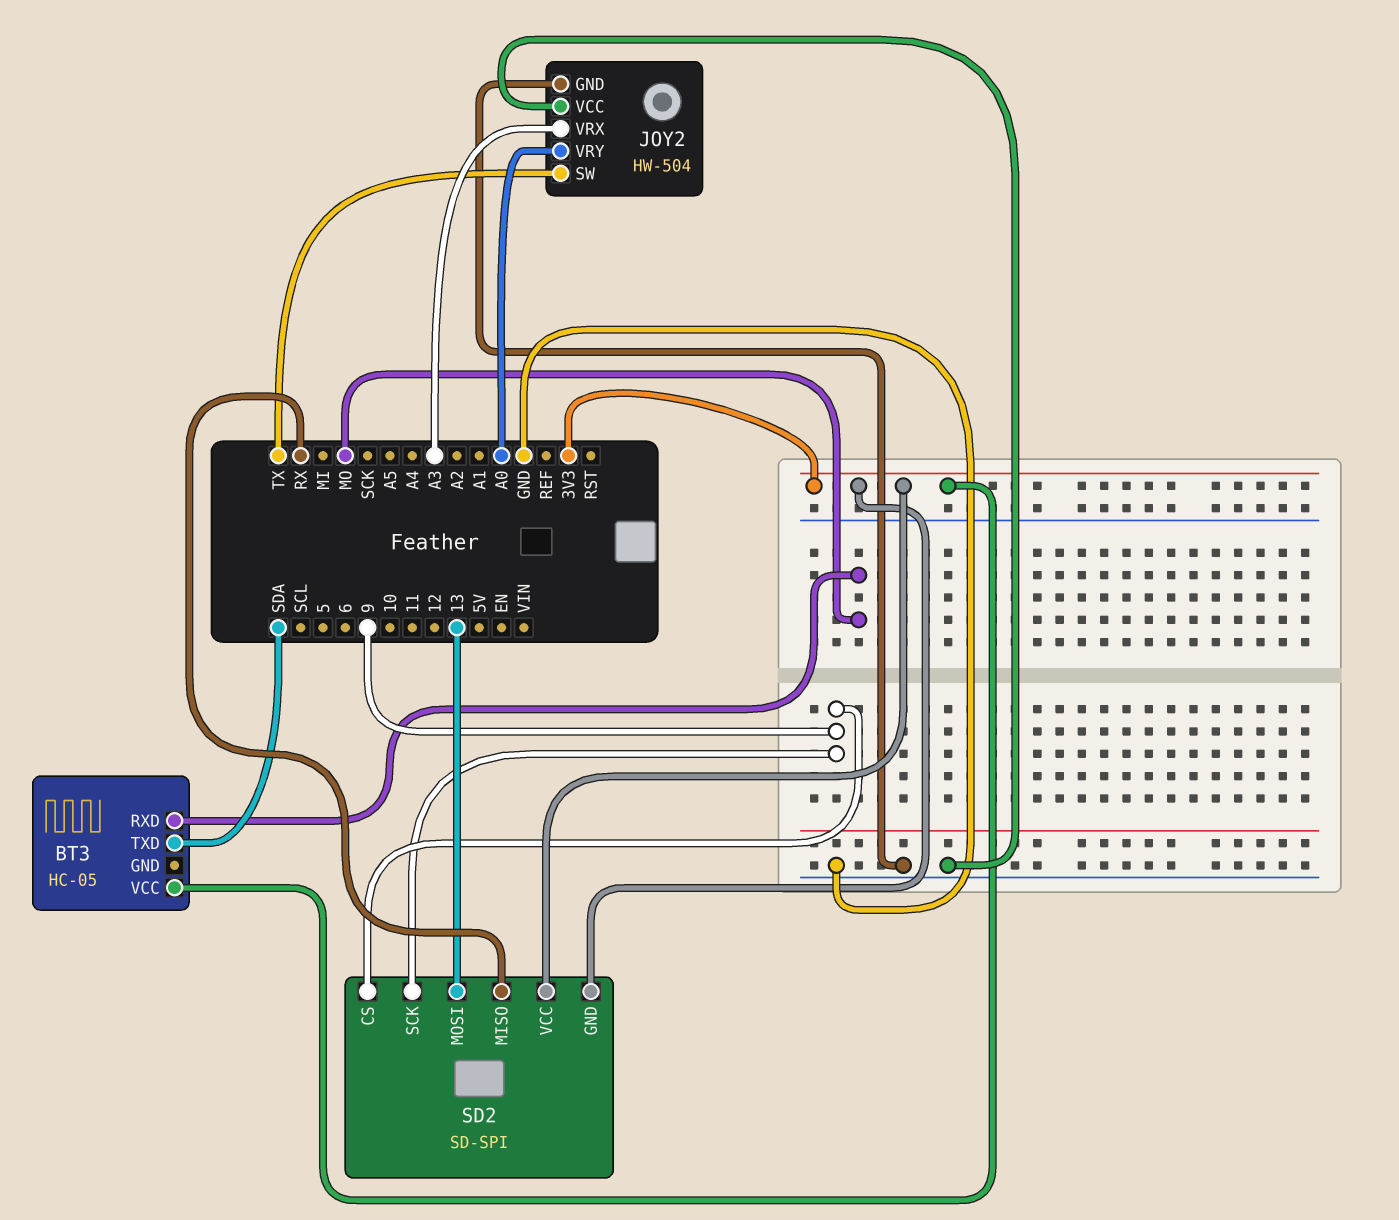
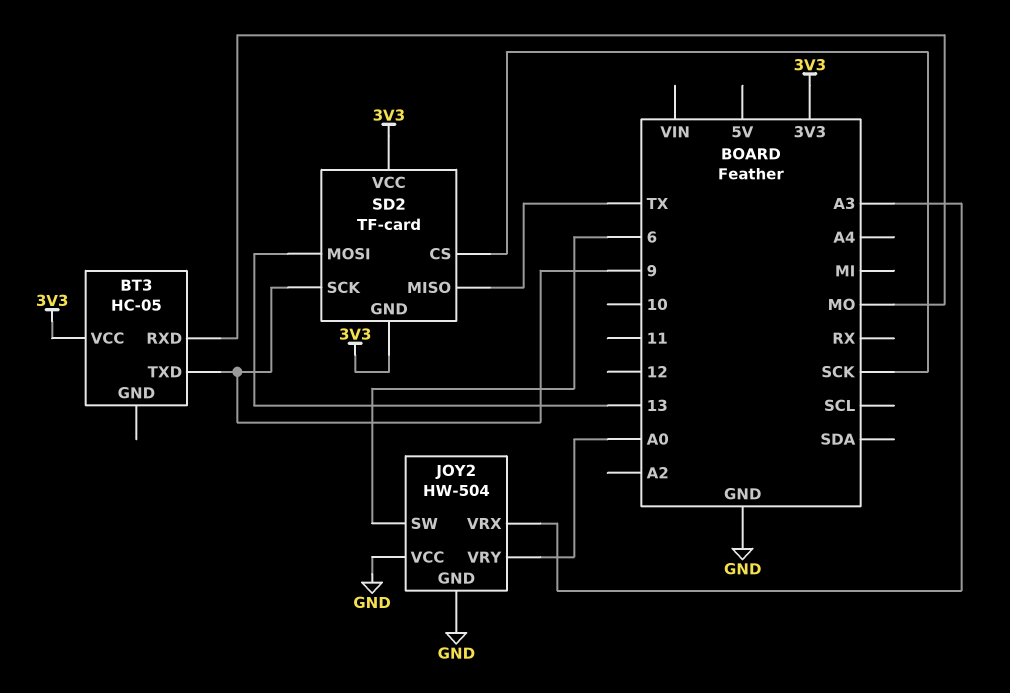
BT3 pin TXD: SDA -> 9
JOY2 pin SW: TX -> 6
SD2: SD-SPI -> TF-card
SD2 pin CS: 9 -> SCK
SD2 pin MISO: RX -> TX

